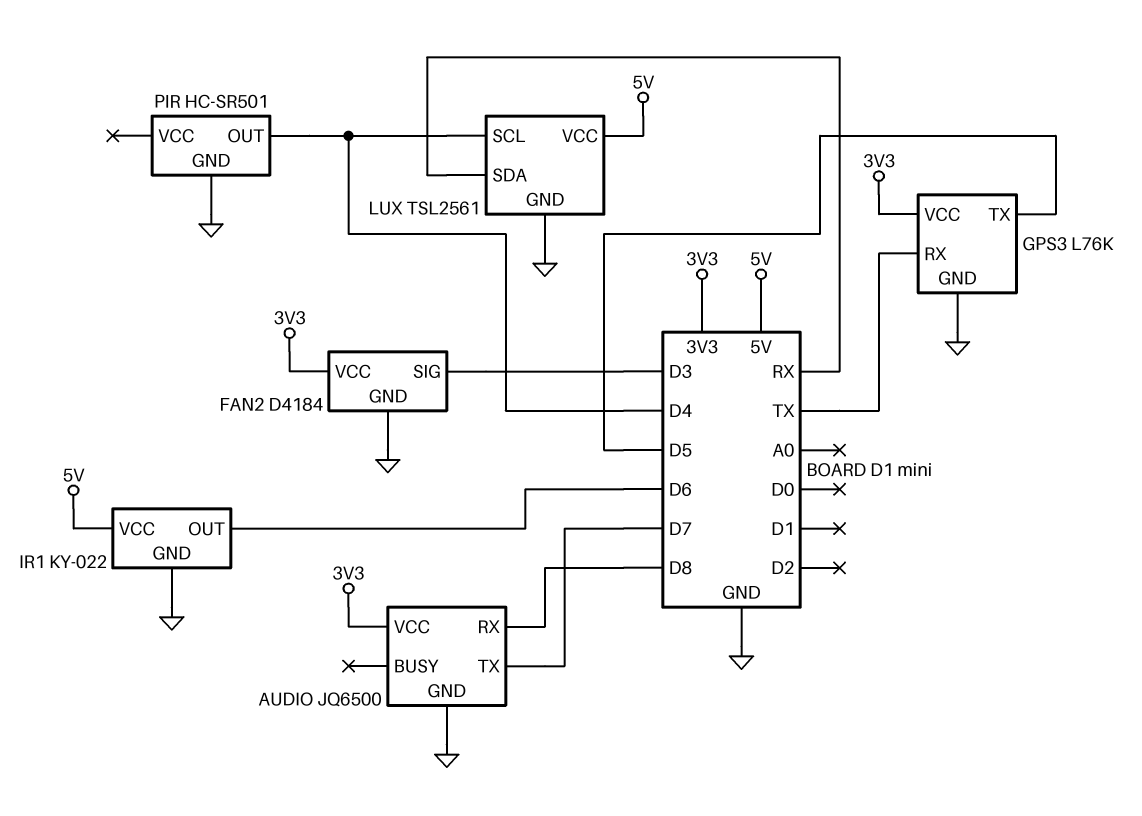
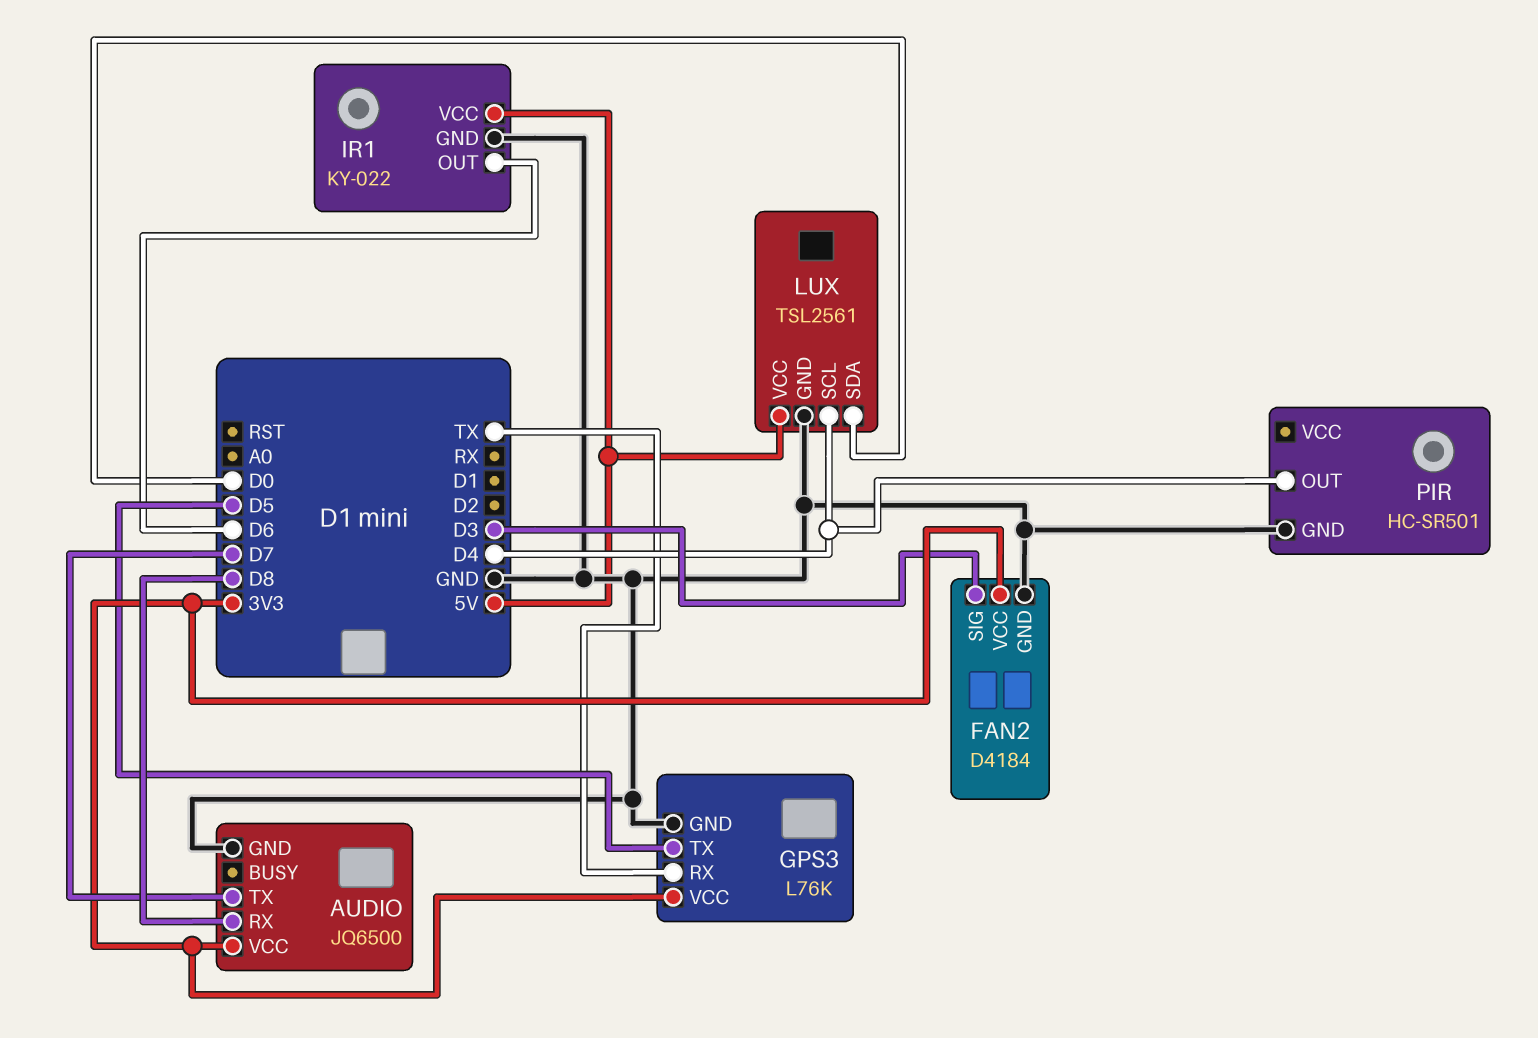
LUX pin SDA: RX -> D0

